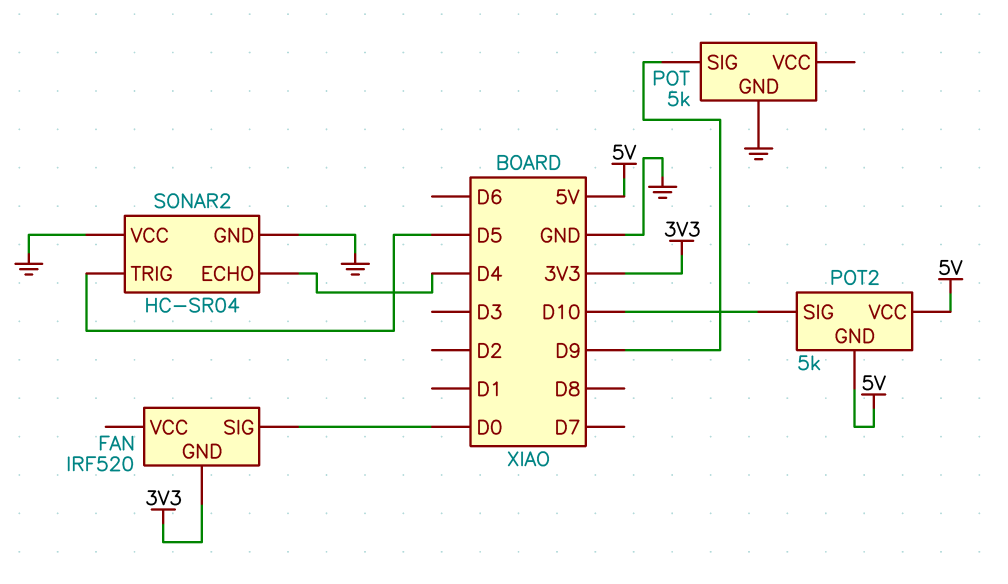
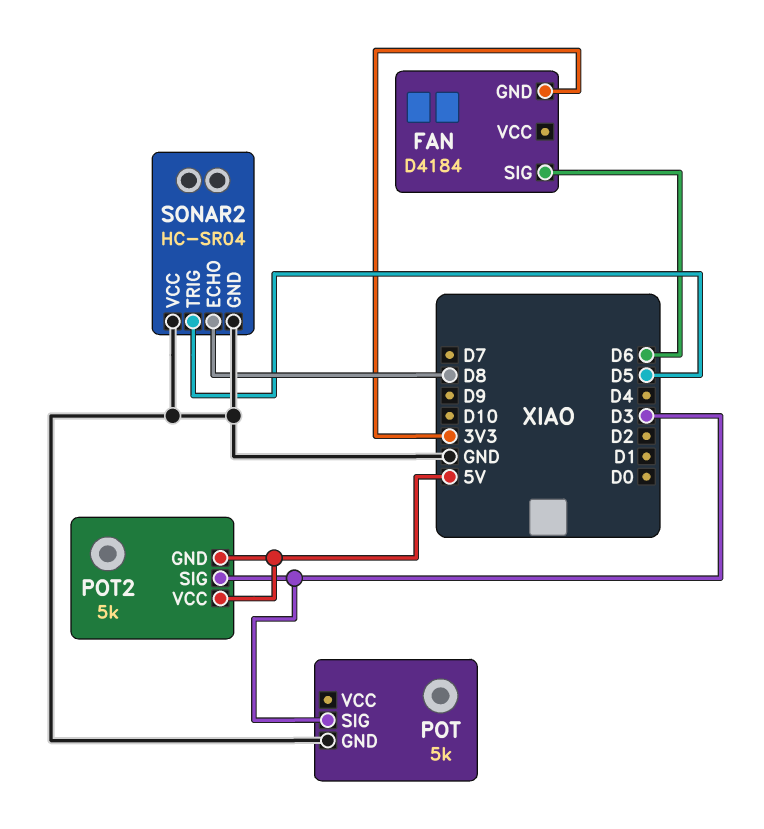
FAN: IRF520 -> D4184
FAN pin SIG: D0 -> D6
POT pin SIG: D9 -> D3
POT2 pin SIG: D10 -> D3
SONAR2 pin ECHO: D4 -> D8

